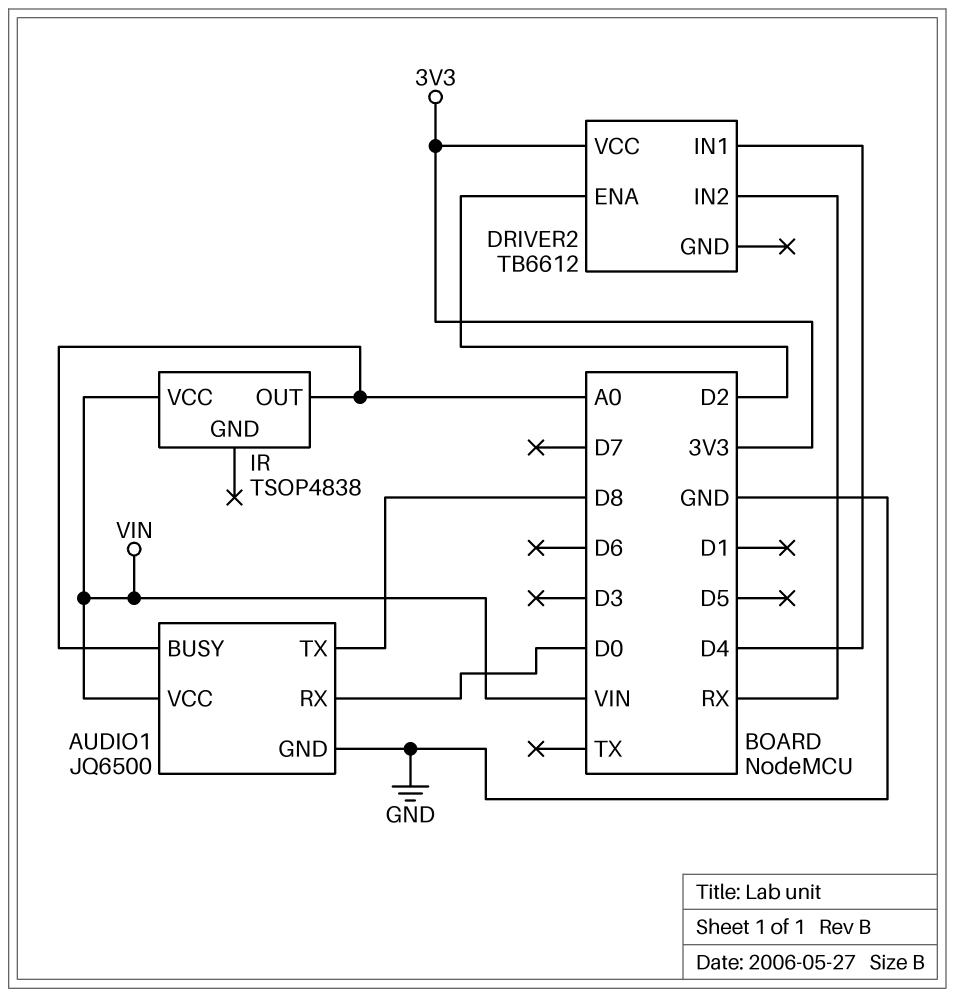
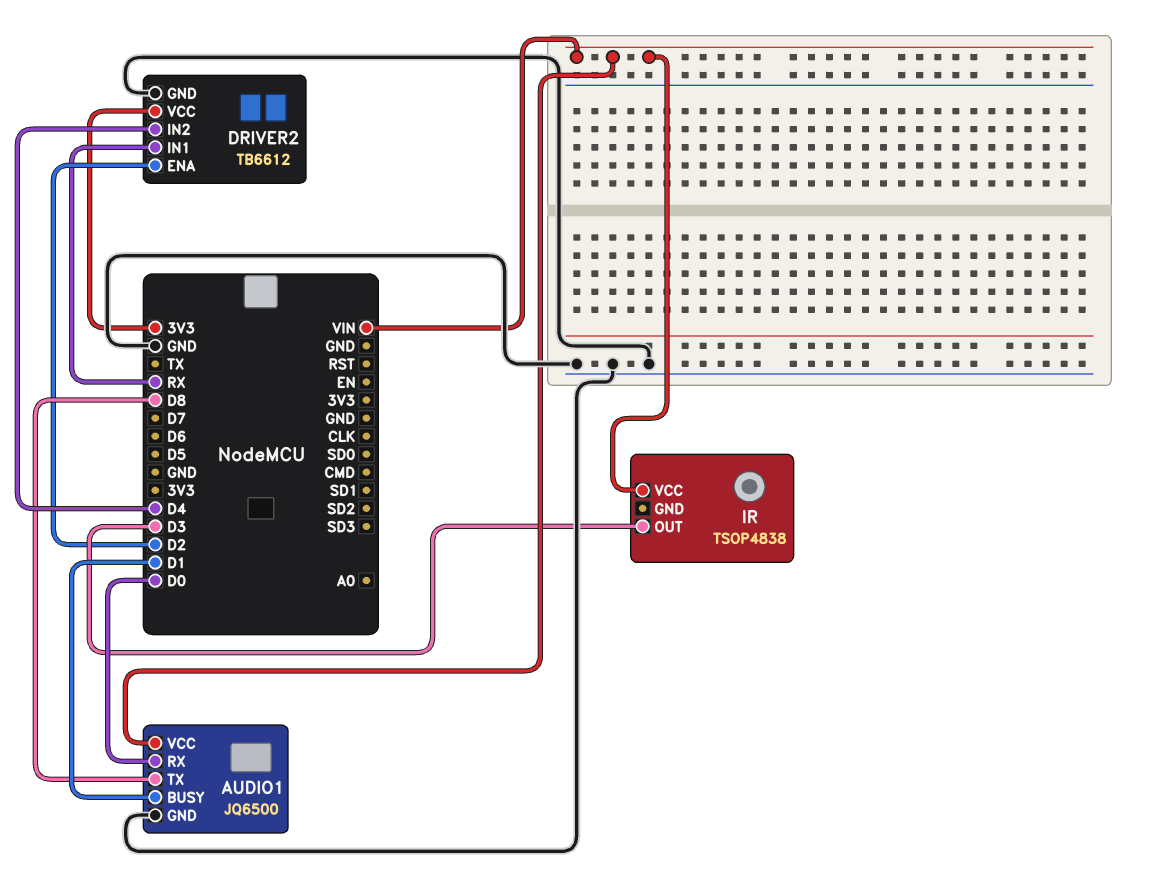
AUDIO1 pin BUSY: A0 -> D1
DRIVER2 pin GND: none -> GND
DRIVER2 pin IN1: D4 -> RX
DRIVER2 pin IN2: RX -> D4
IR pin OUT: A0 -> D3

